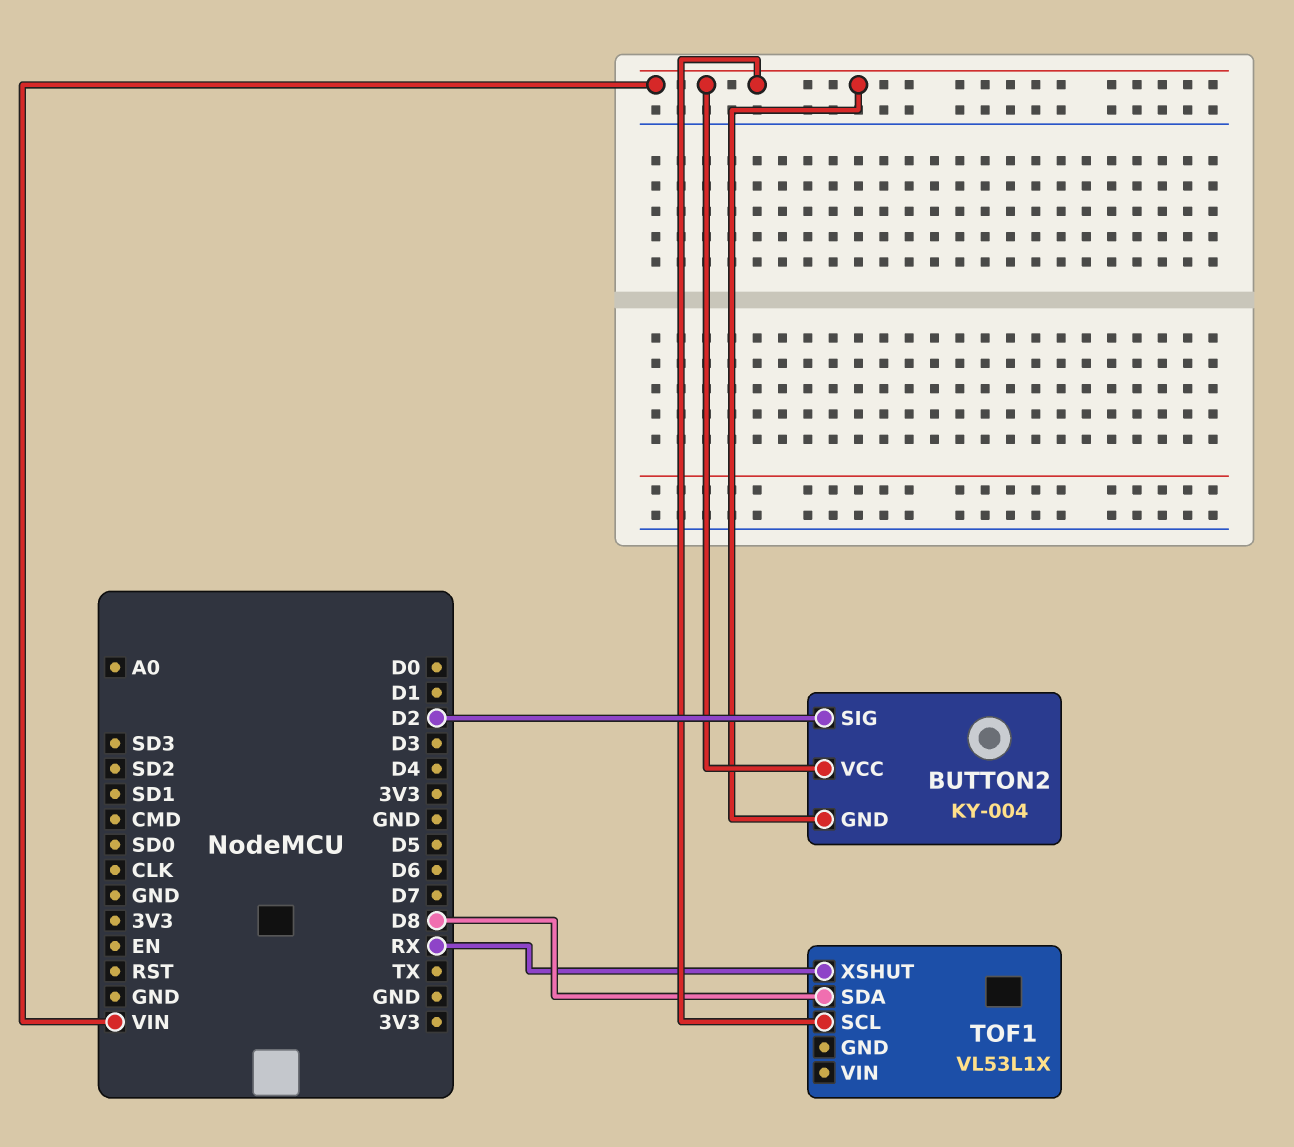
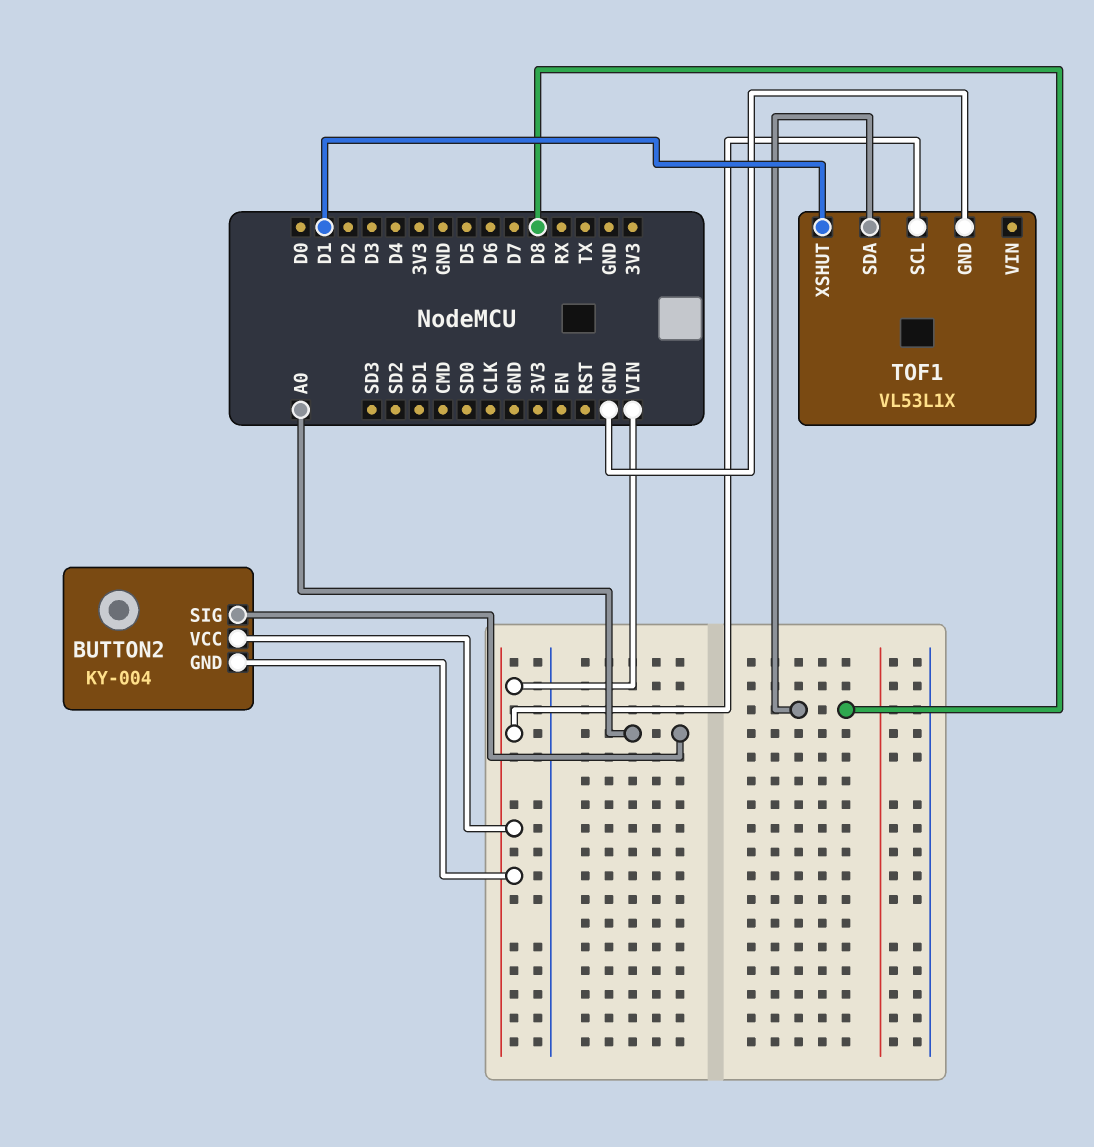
BUTTON2 pin SIG: D2 -> A0
TOF1 pin GND: none -> GND
TOF1 pin XSHUT: RX -> D1

